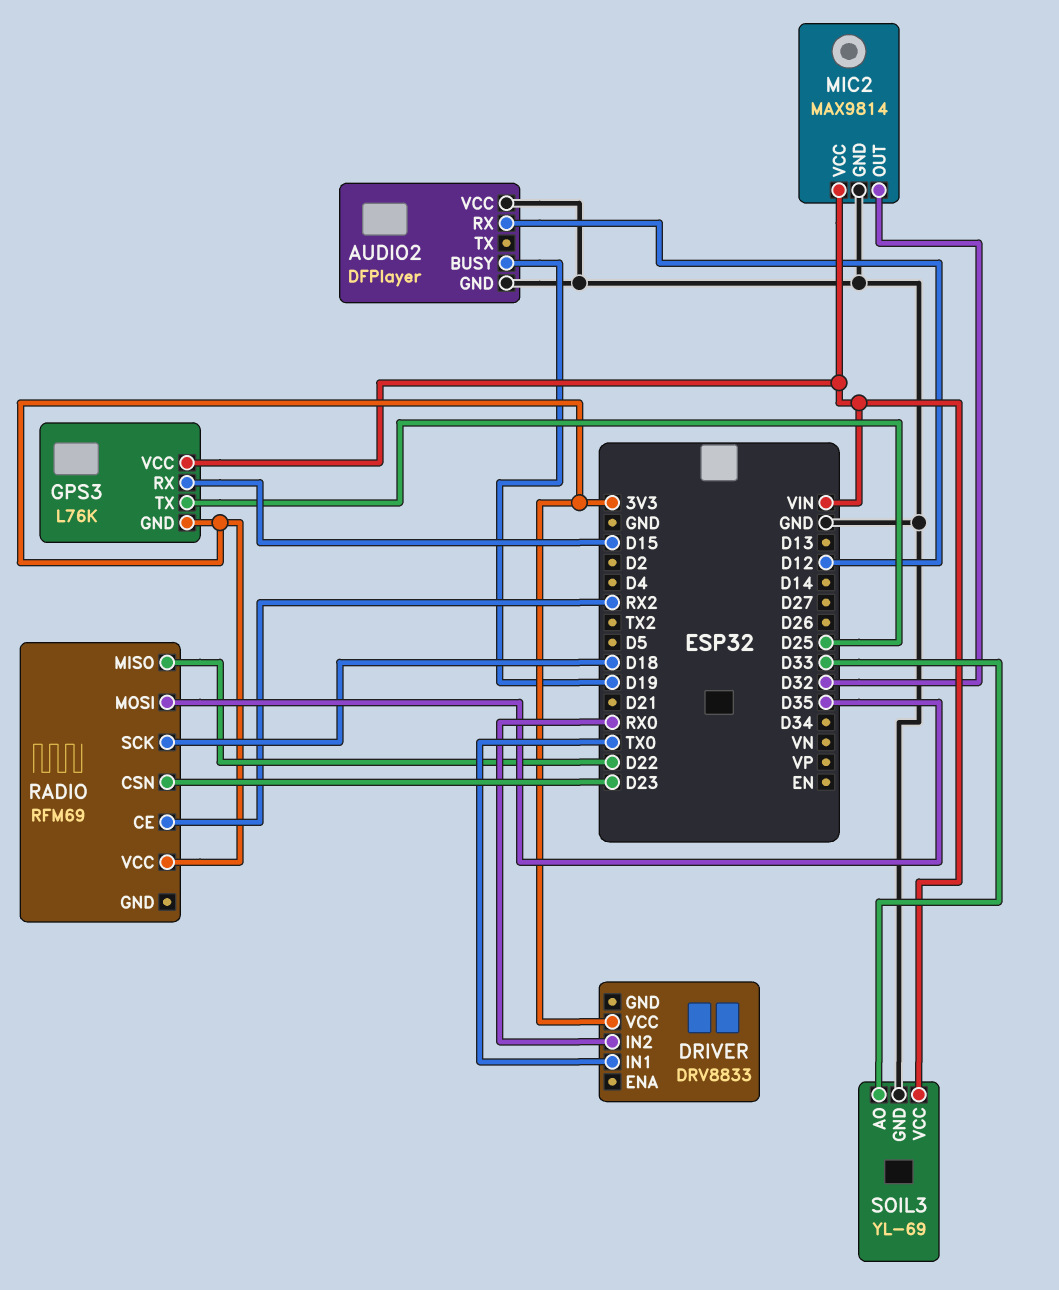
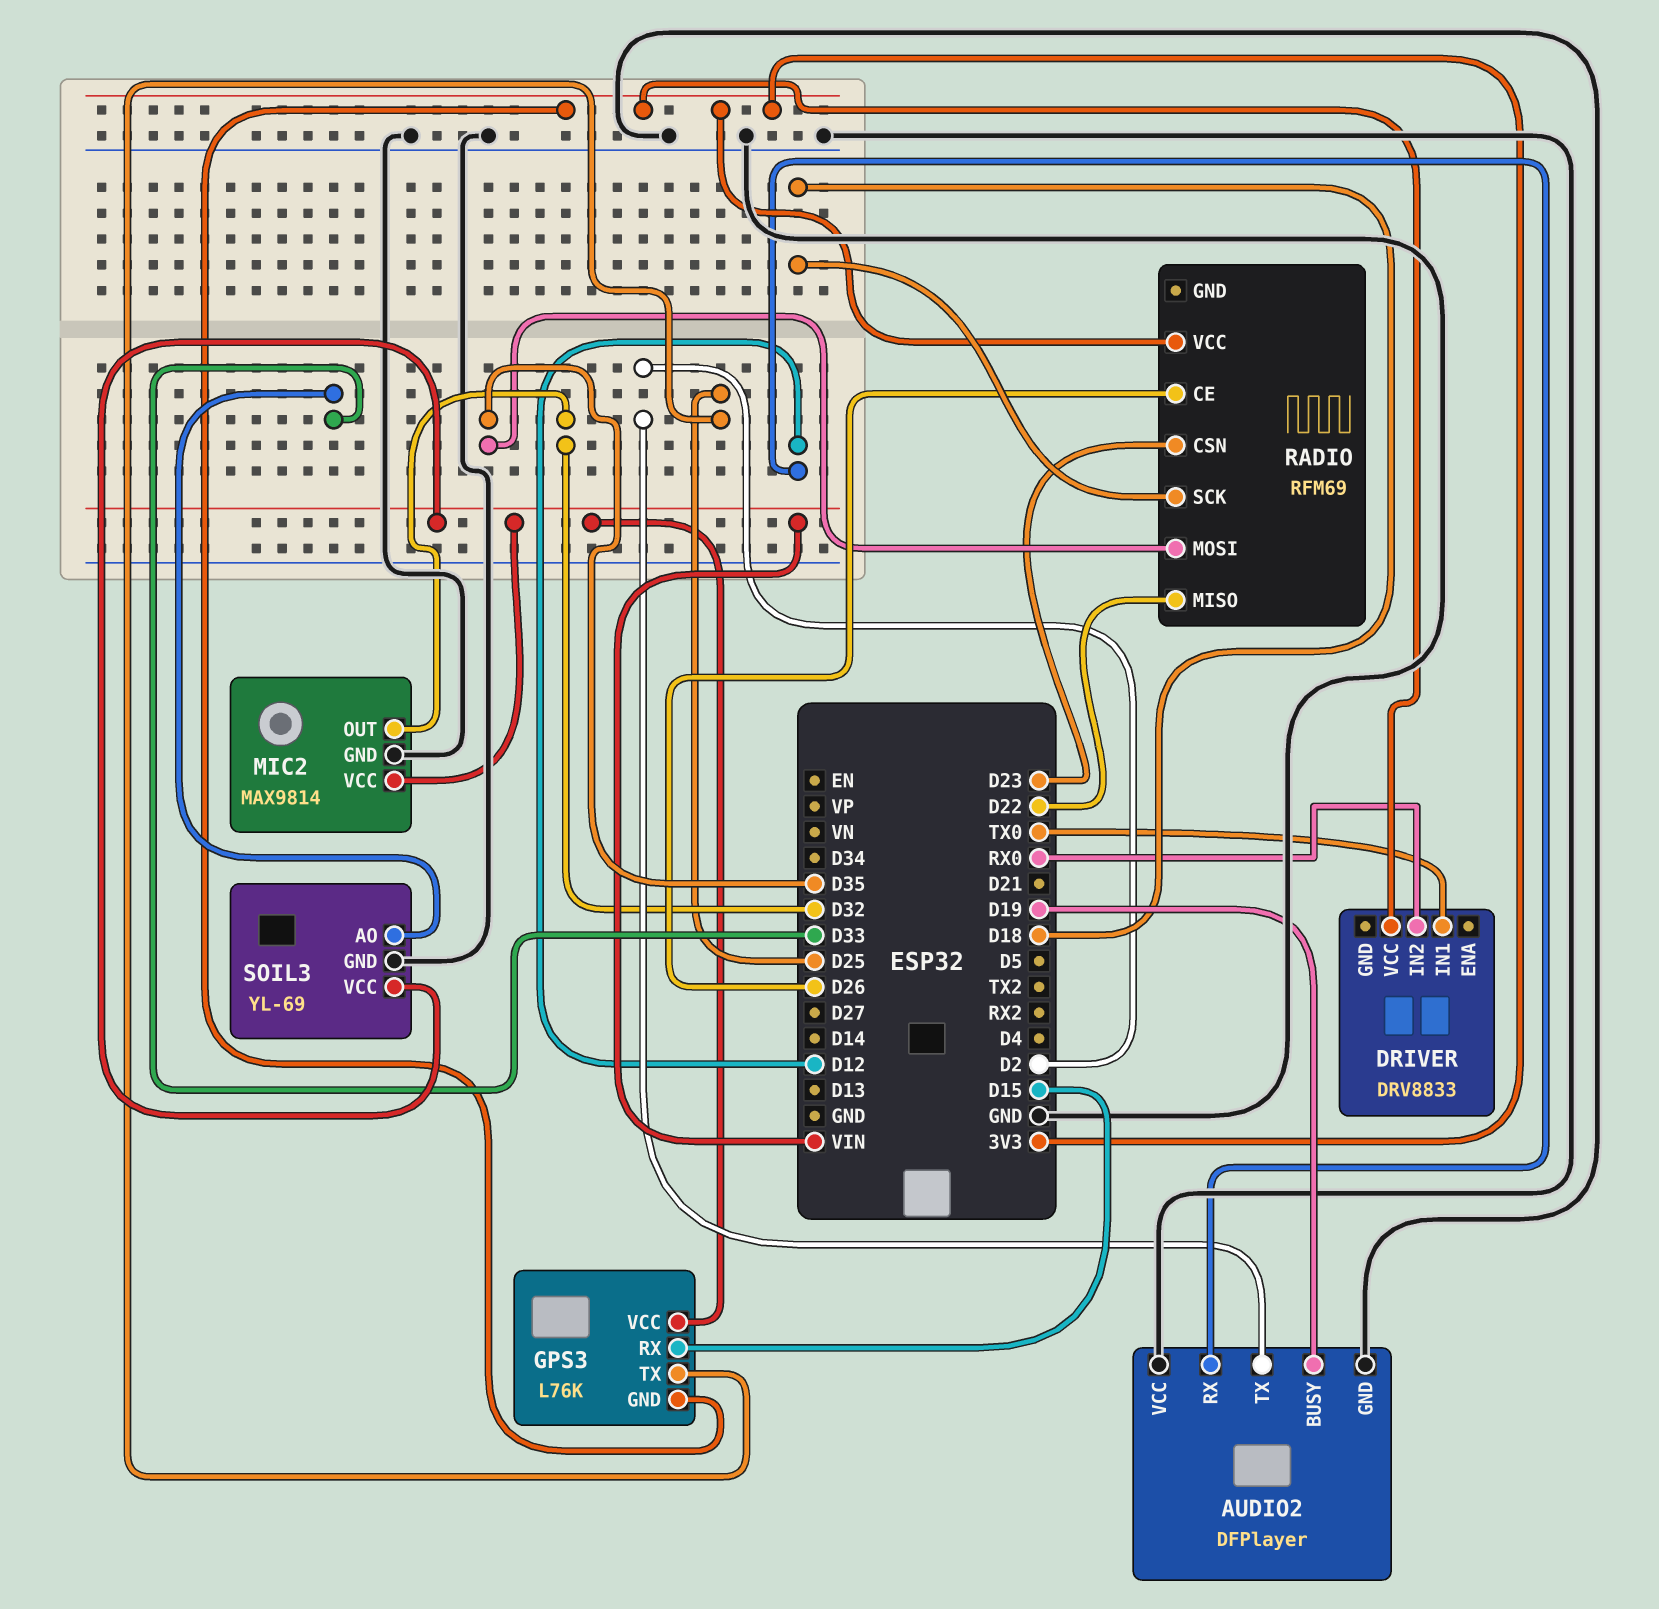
AUDIO2 pin TX: none -> D2
RADIO pin CE: RX2 -> D26

